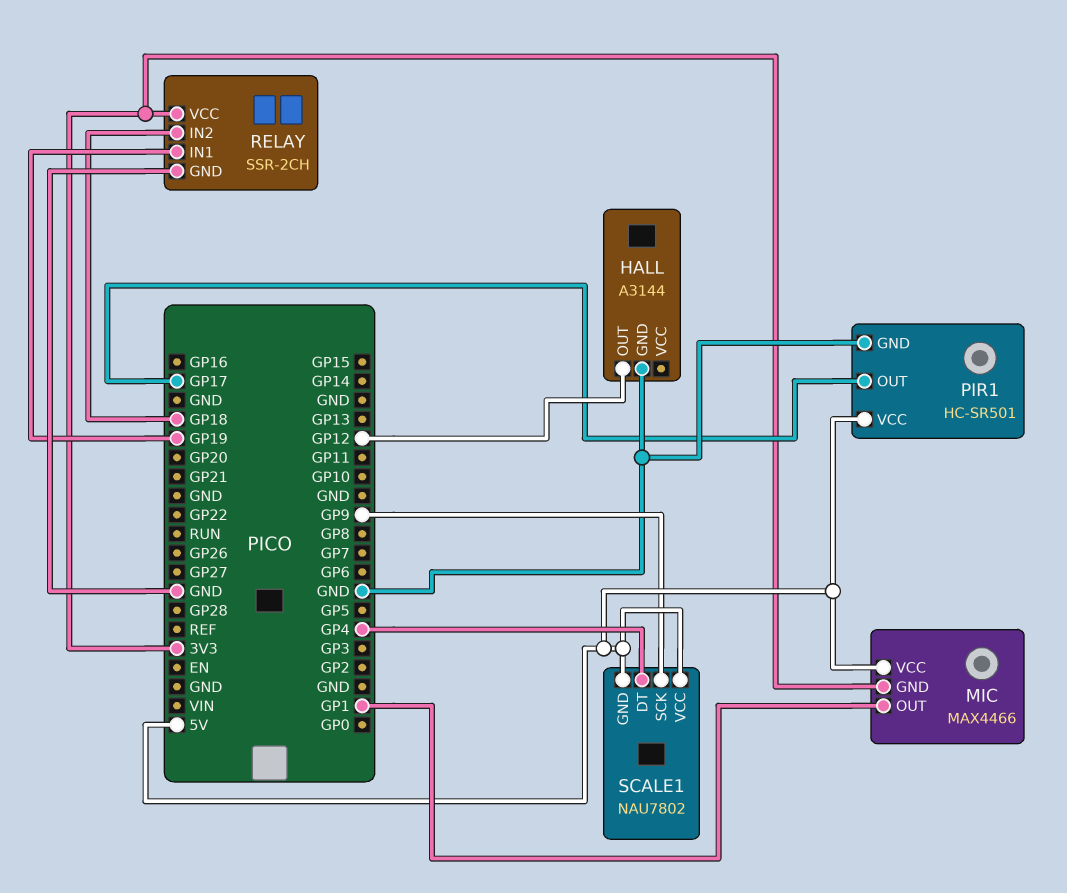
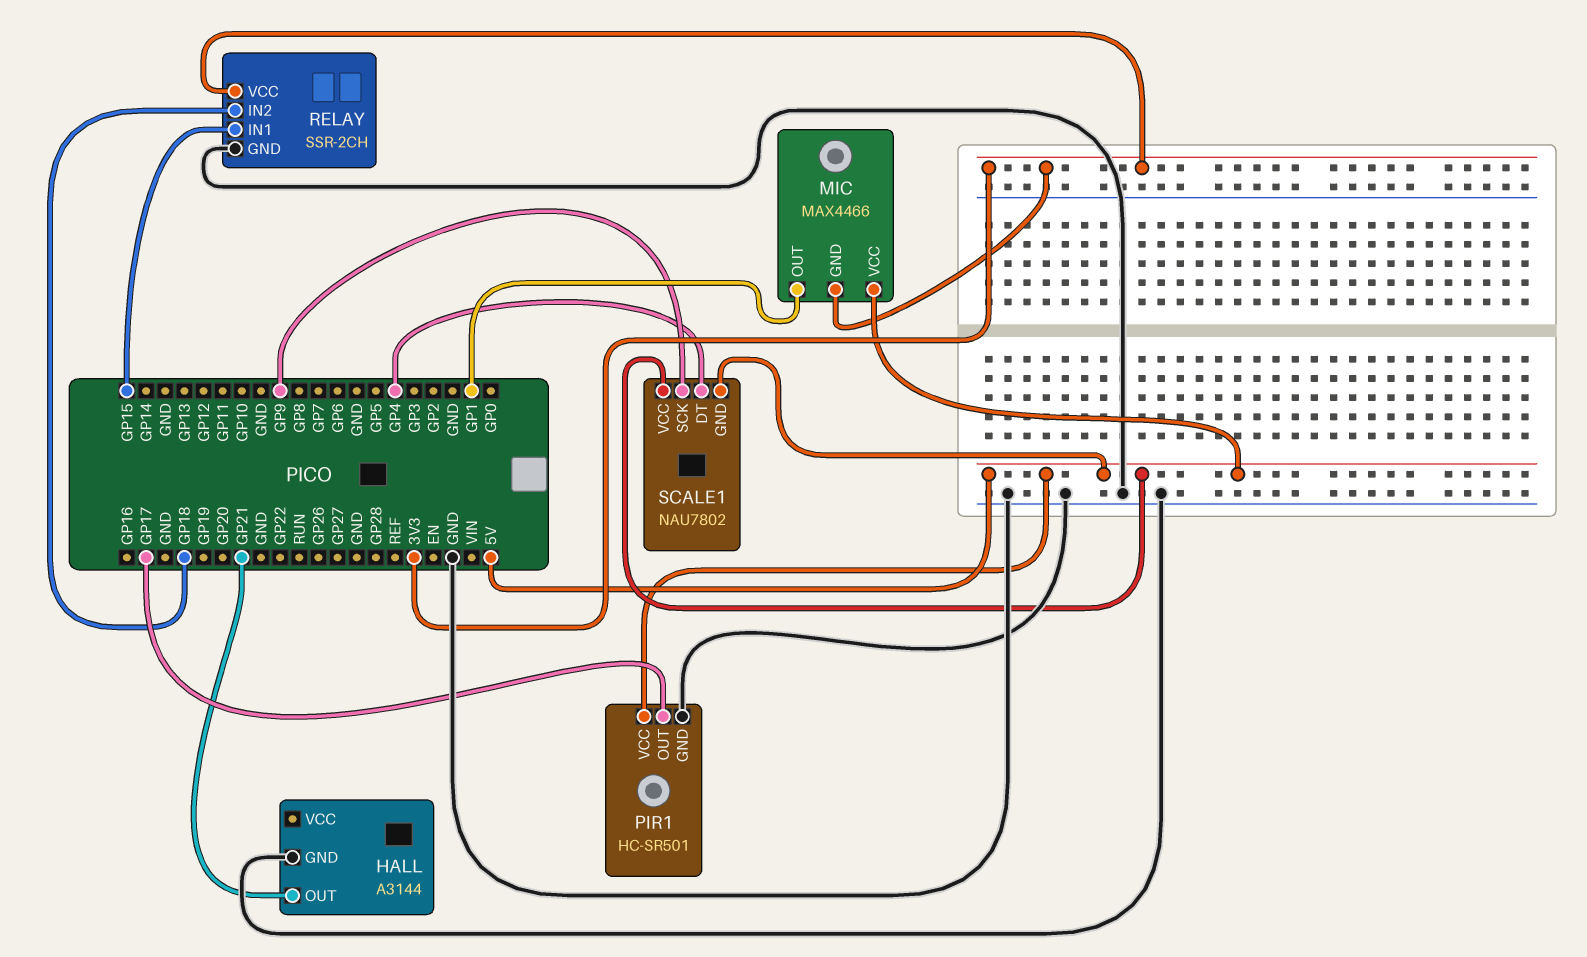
HALL pin OUT: GP12 -> GP21
RELAY pin IN1: GP19 -> GP15

